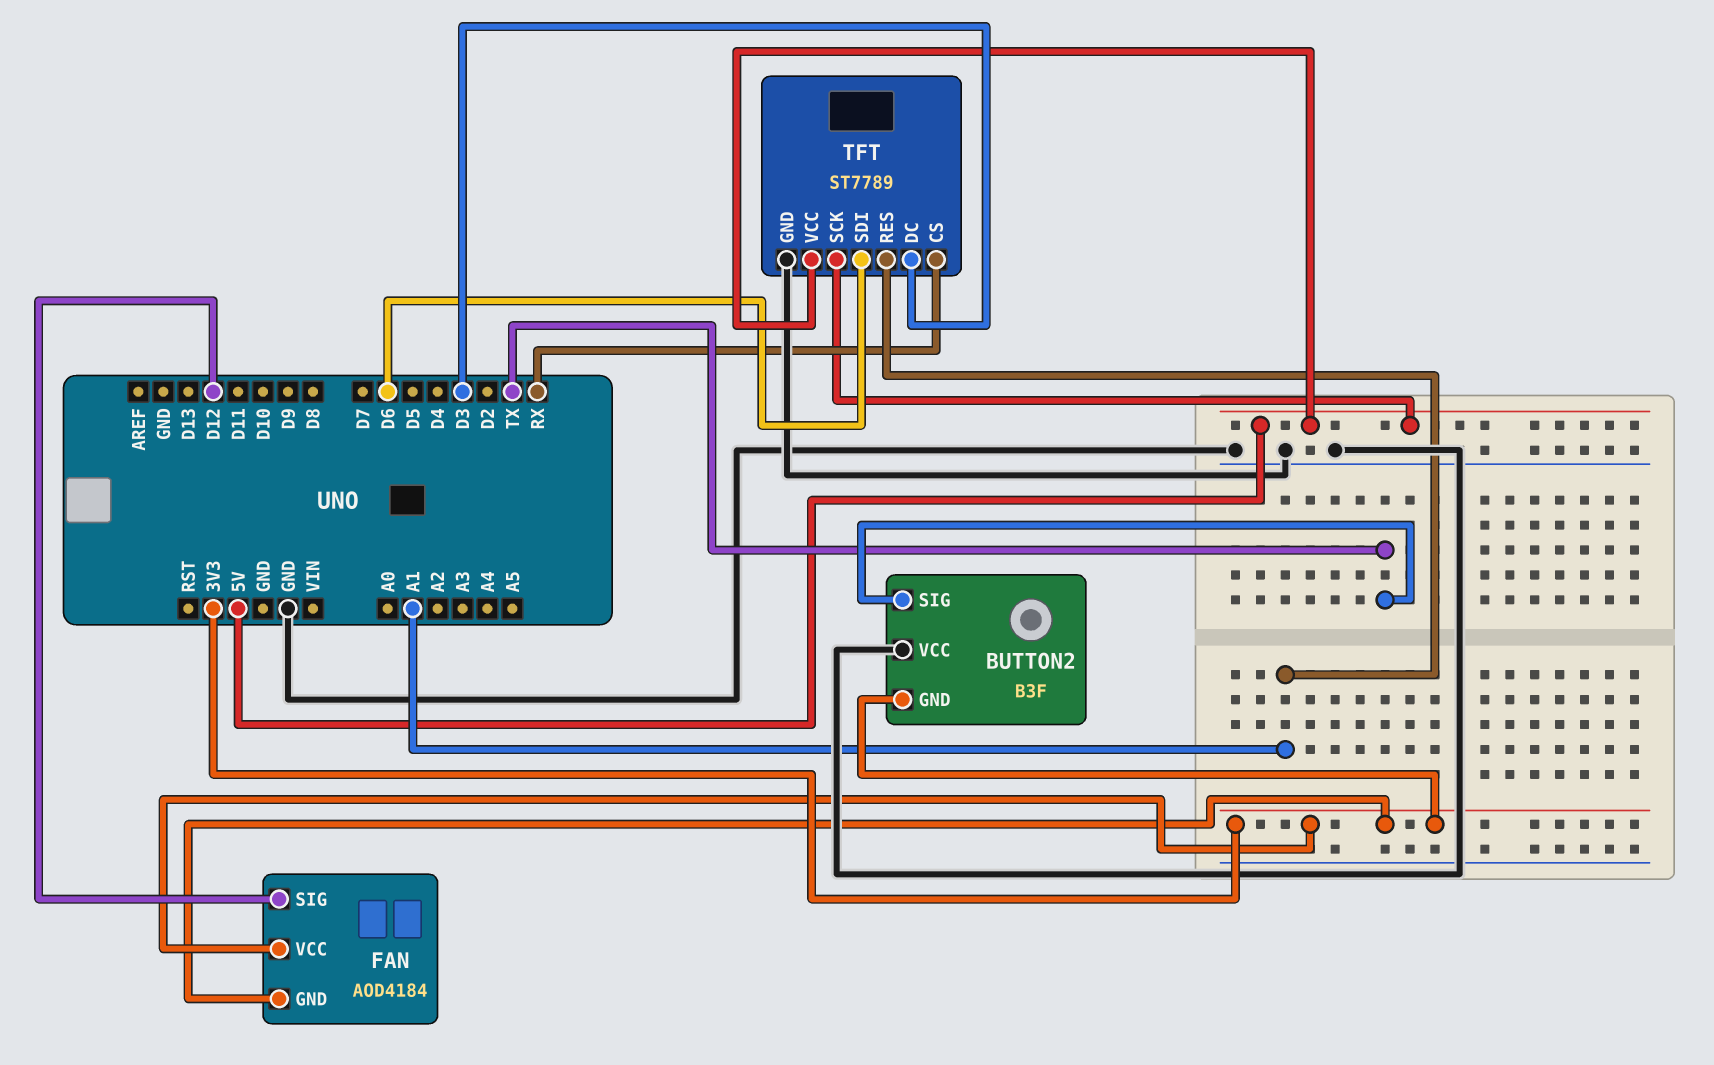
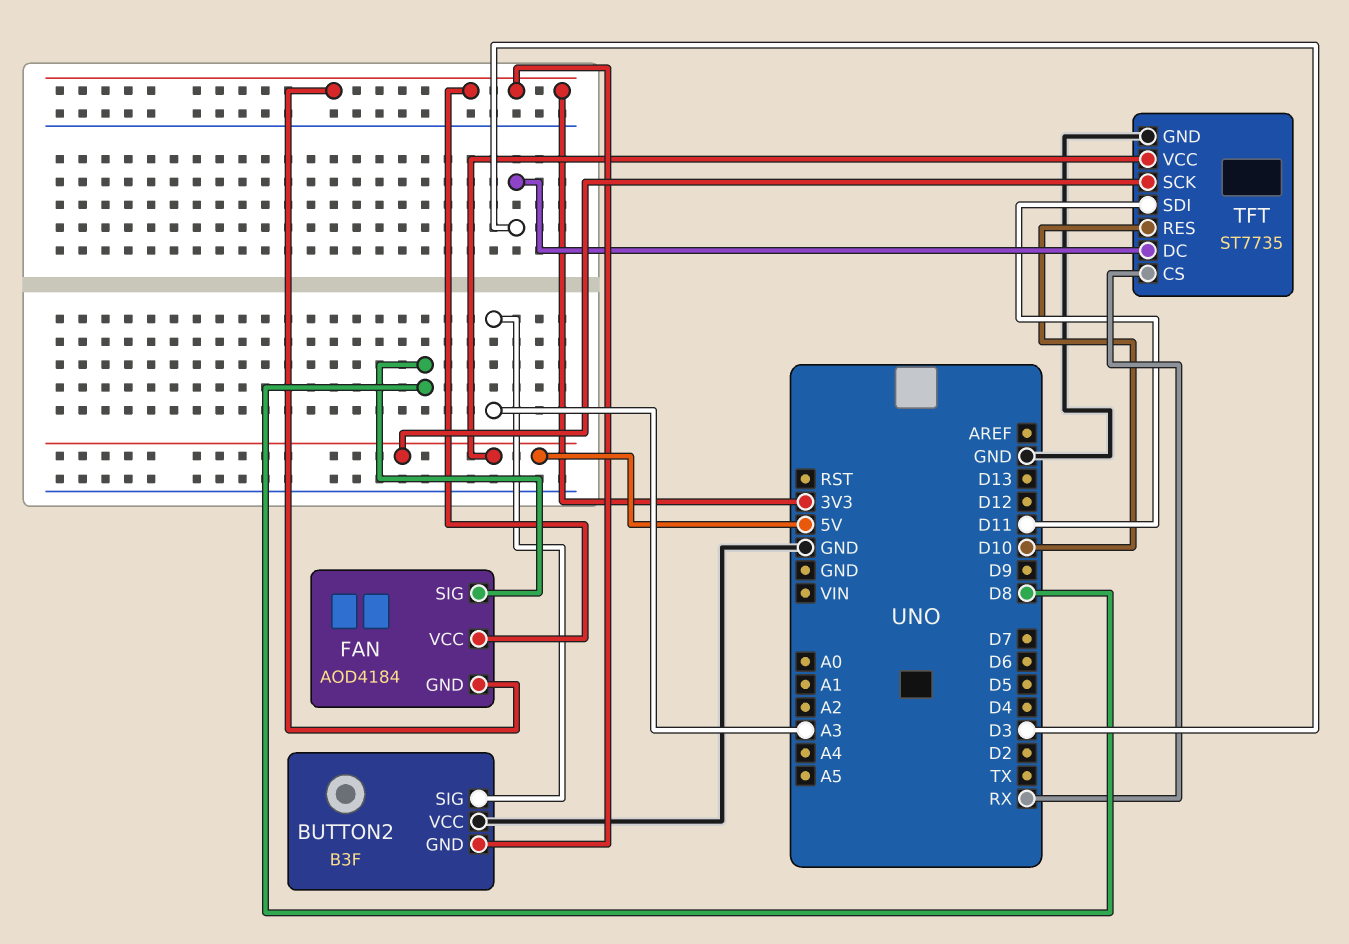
BUTTON2 pin SIG: TX -> A3
FAN pin SIG: D12 -> D8
TFT: ST7789 -> ST7735
TFT pin RES: A1 -> D10
TFT pin SDI: D6 -> D11

